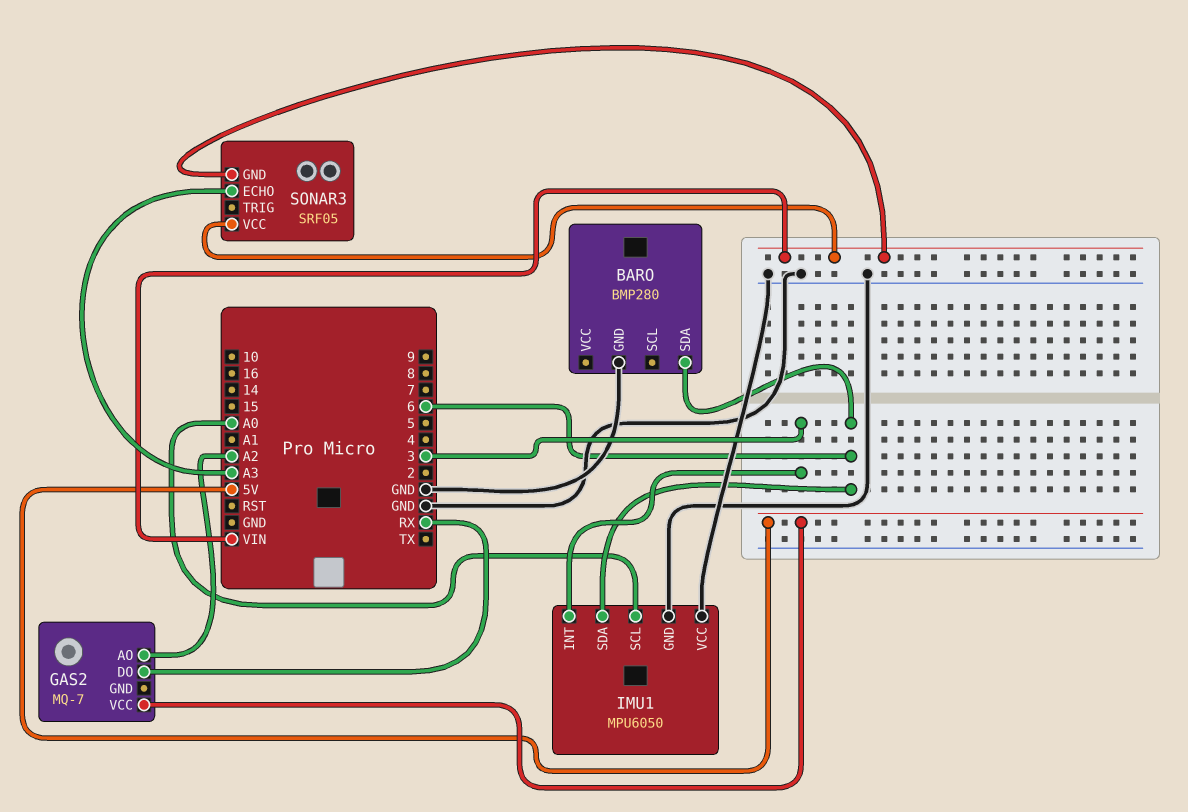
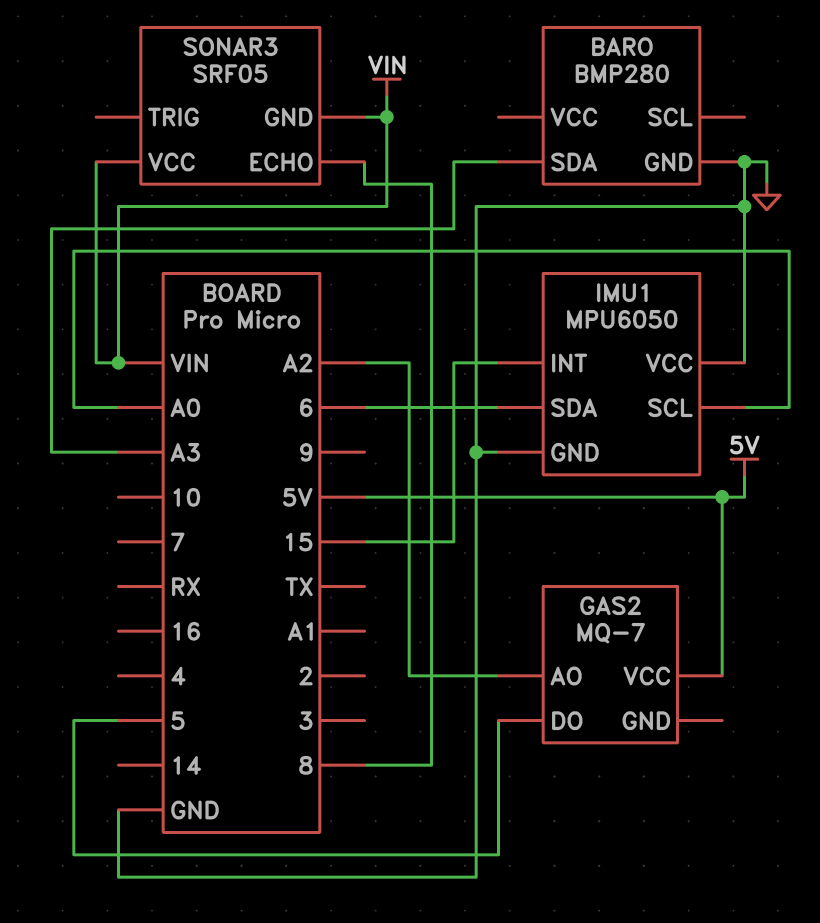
BARO pin SDA: 6 -> A3
GAS2 pin DO: RX -> 5
IMU1 pin INT: 3 -> 15
SONAR3 pin ECHO: A3 -> 8

